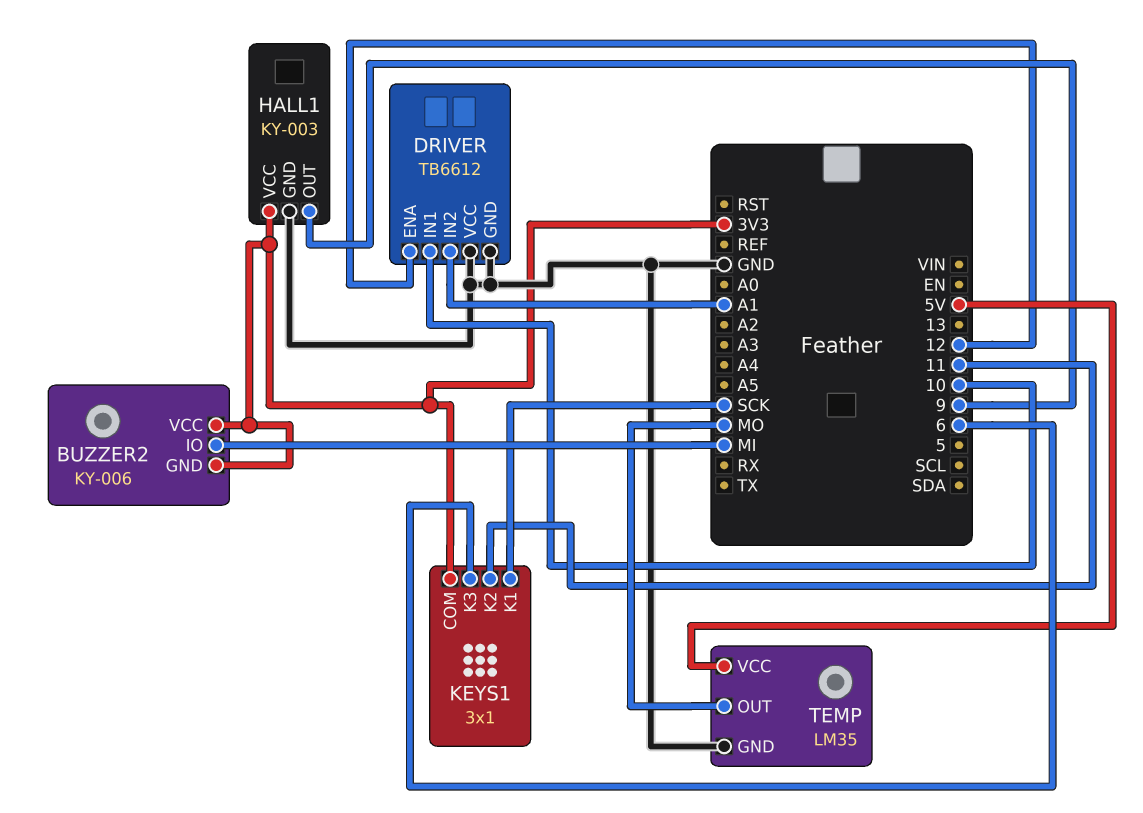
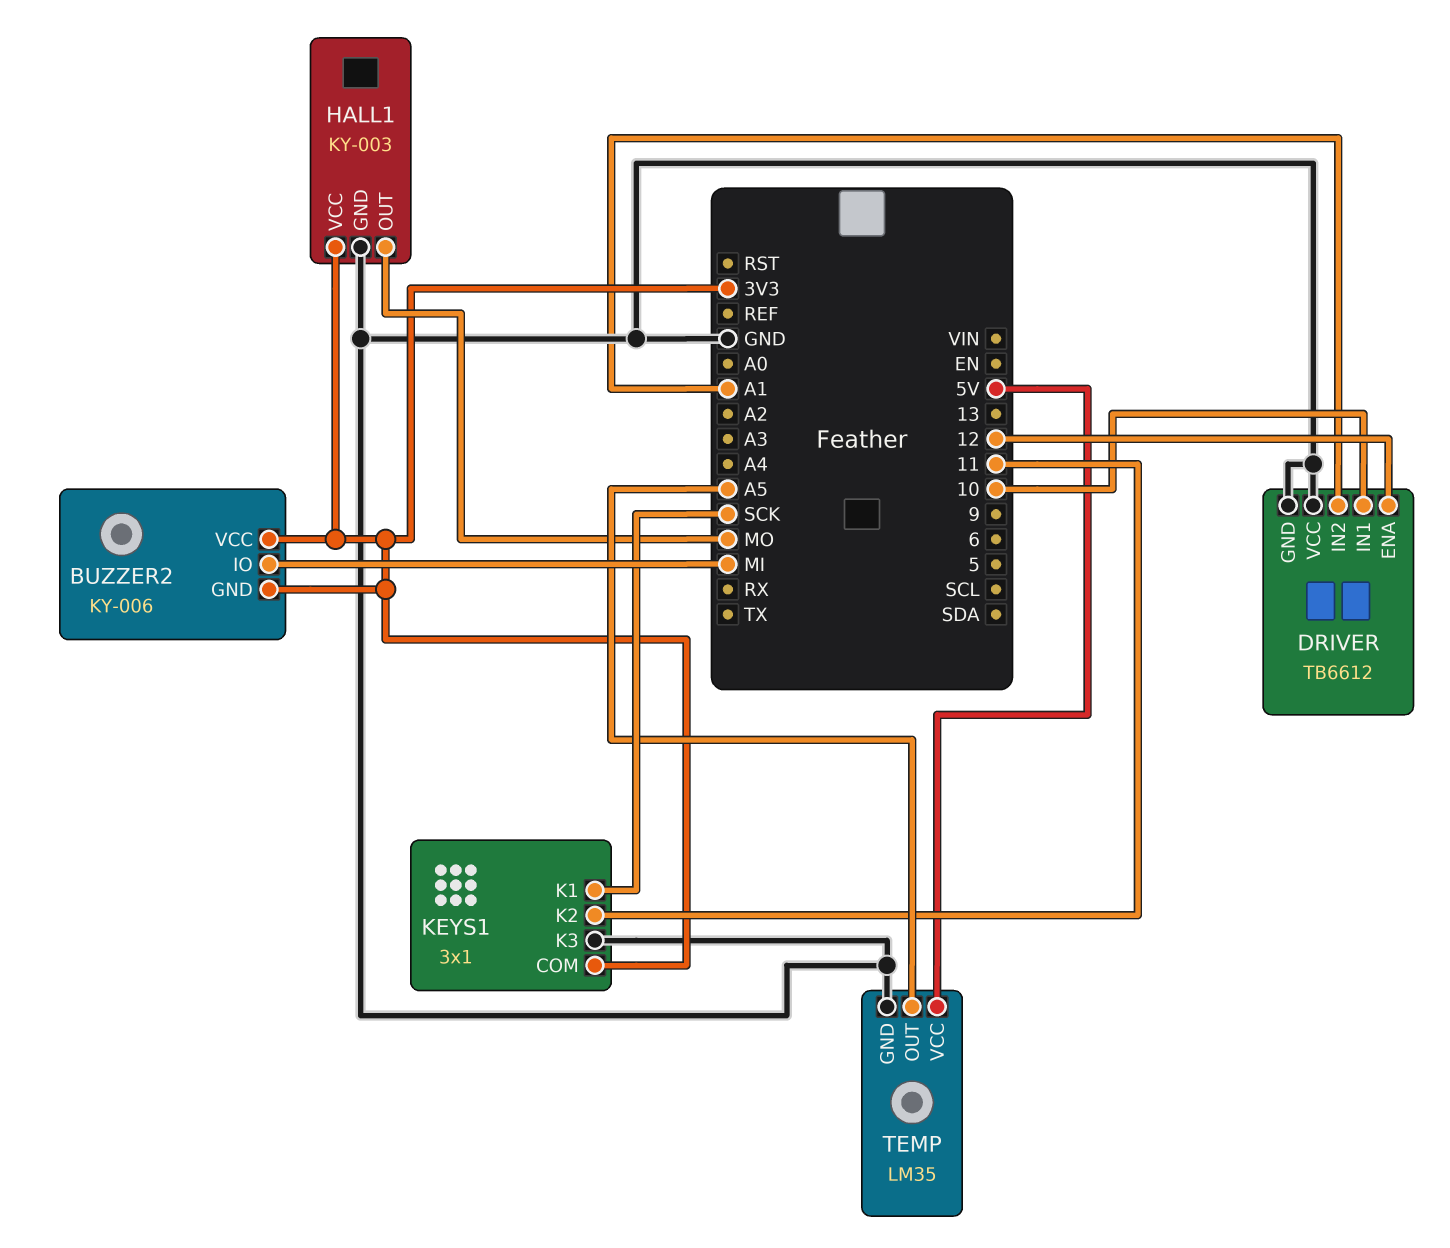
HALL1 pin OUT: 9 -> MO
KEYS1 pin K3: 6 -> GND
TEMP pin OUT: MO -> A5

